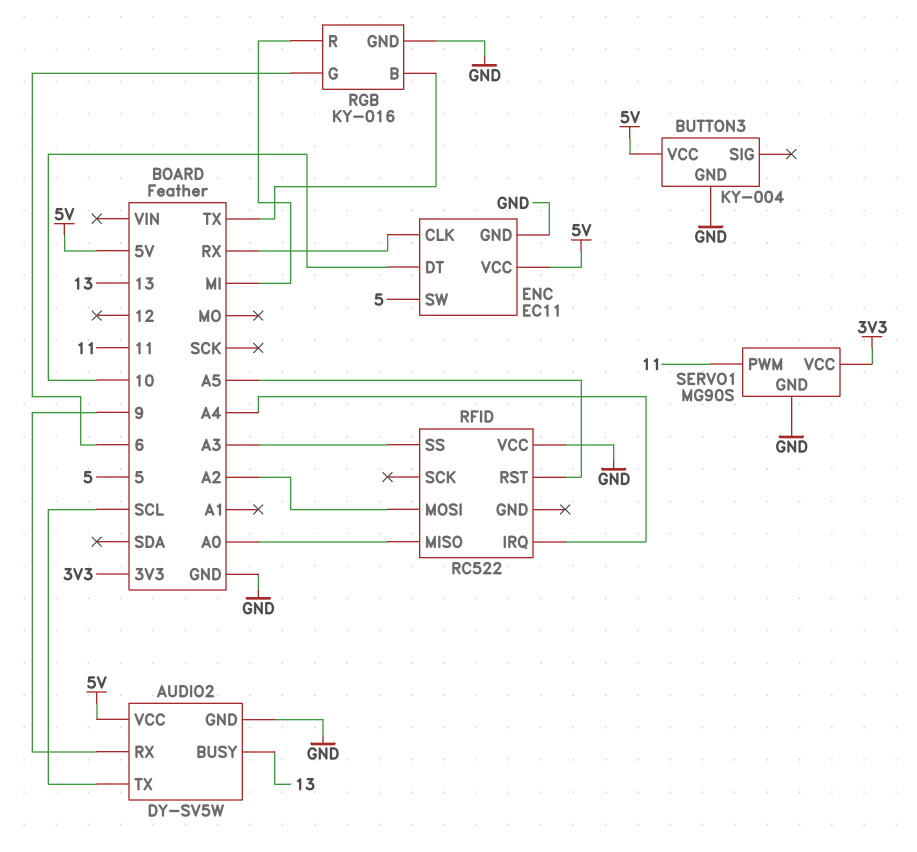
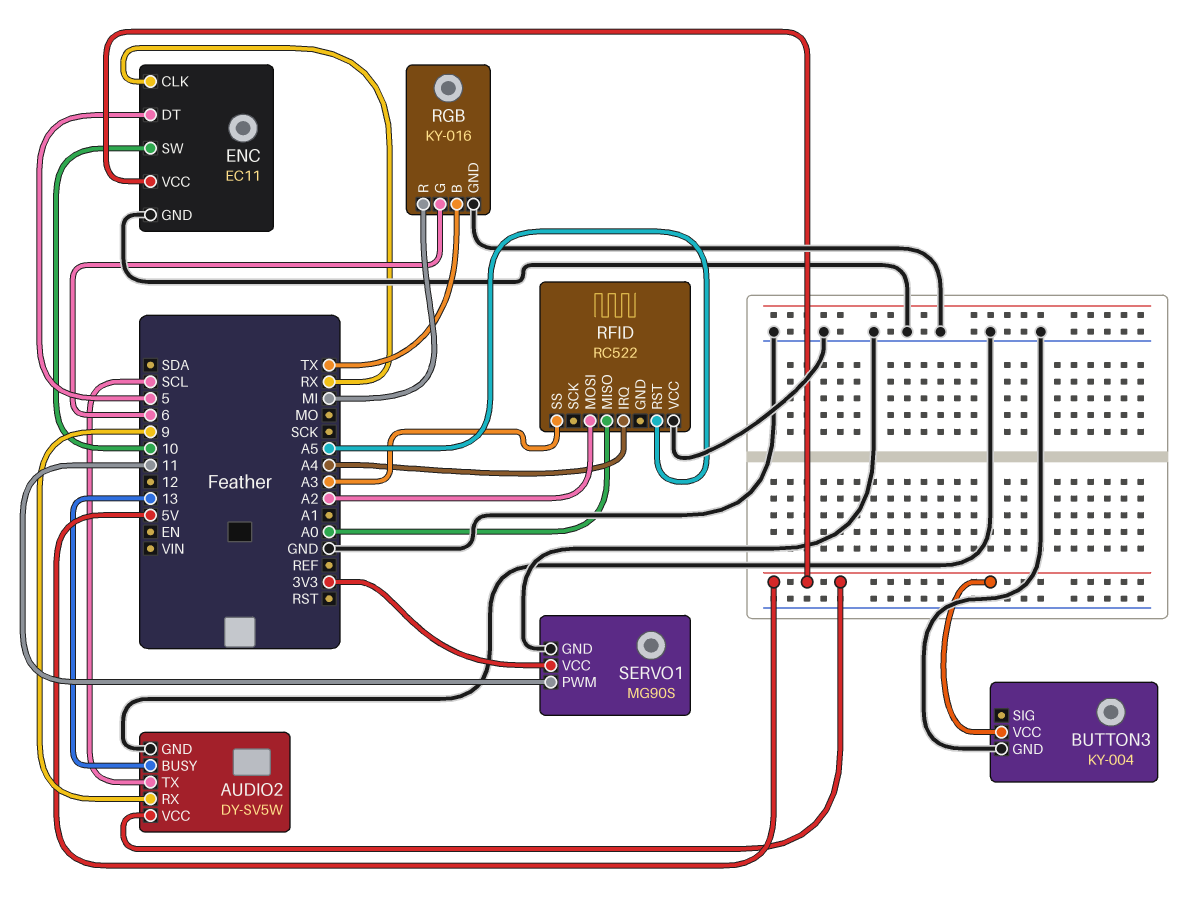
ENC pin DT: 10 -> 5
ENC pin SW: 5 -> 10

